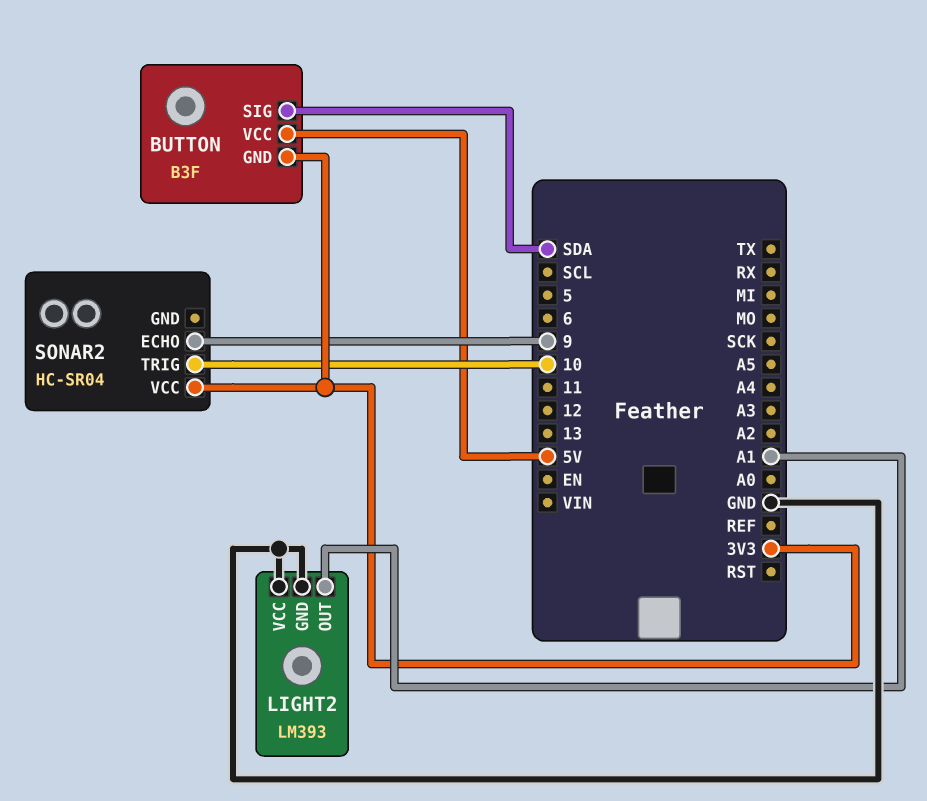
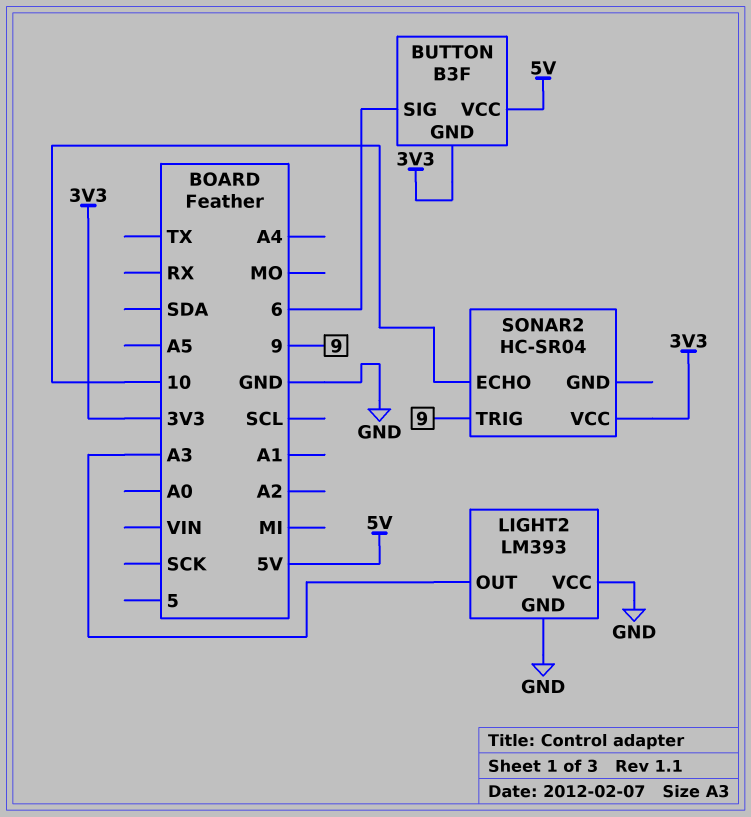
BUTTON pin SIG: SDA -> 6
LIGHT2 pin OUT: A1 -> A3
SONAR2 pin ECHO: 9 -> 10
SONAR2 pin TRIG: 10 -> 9

